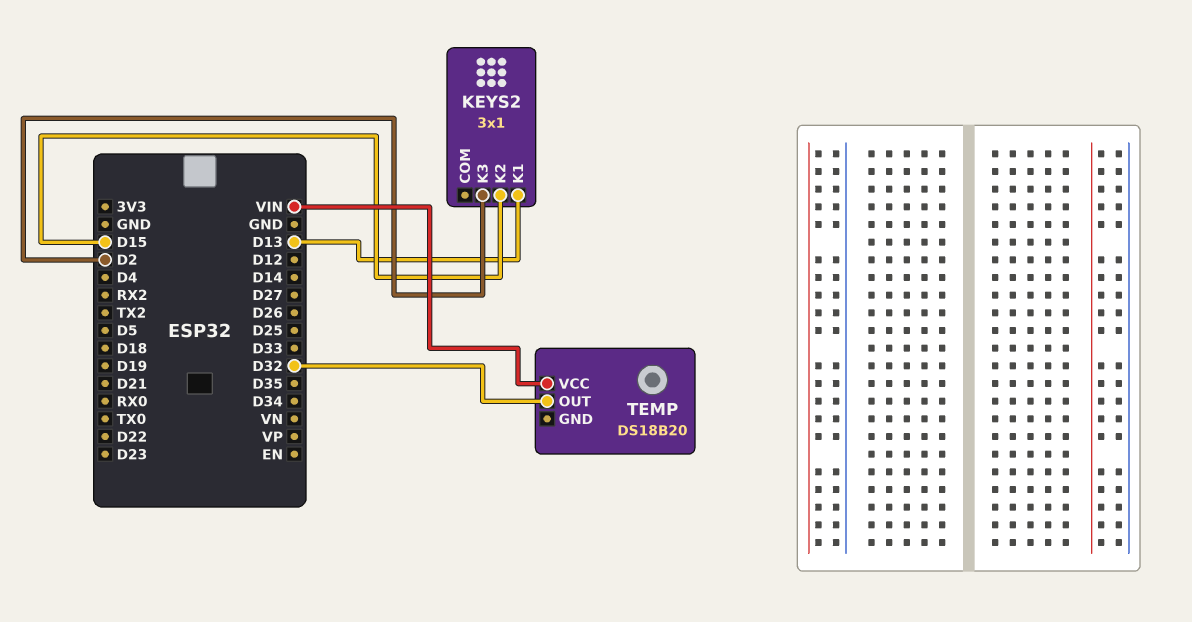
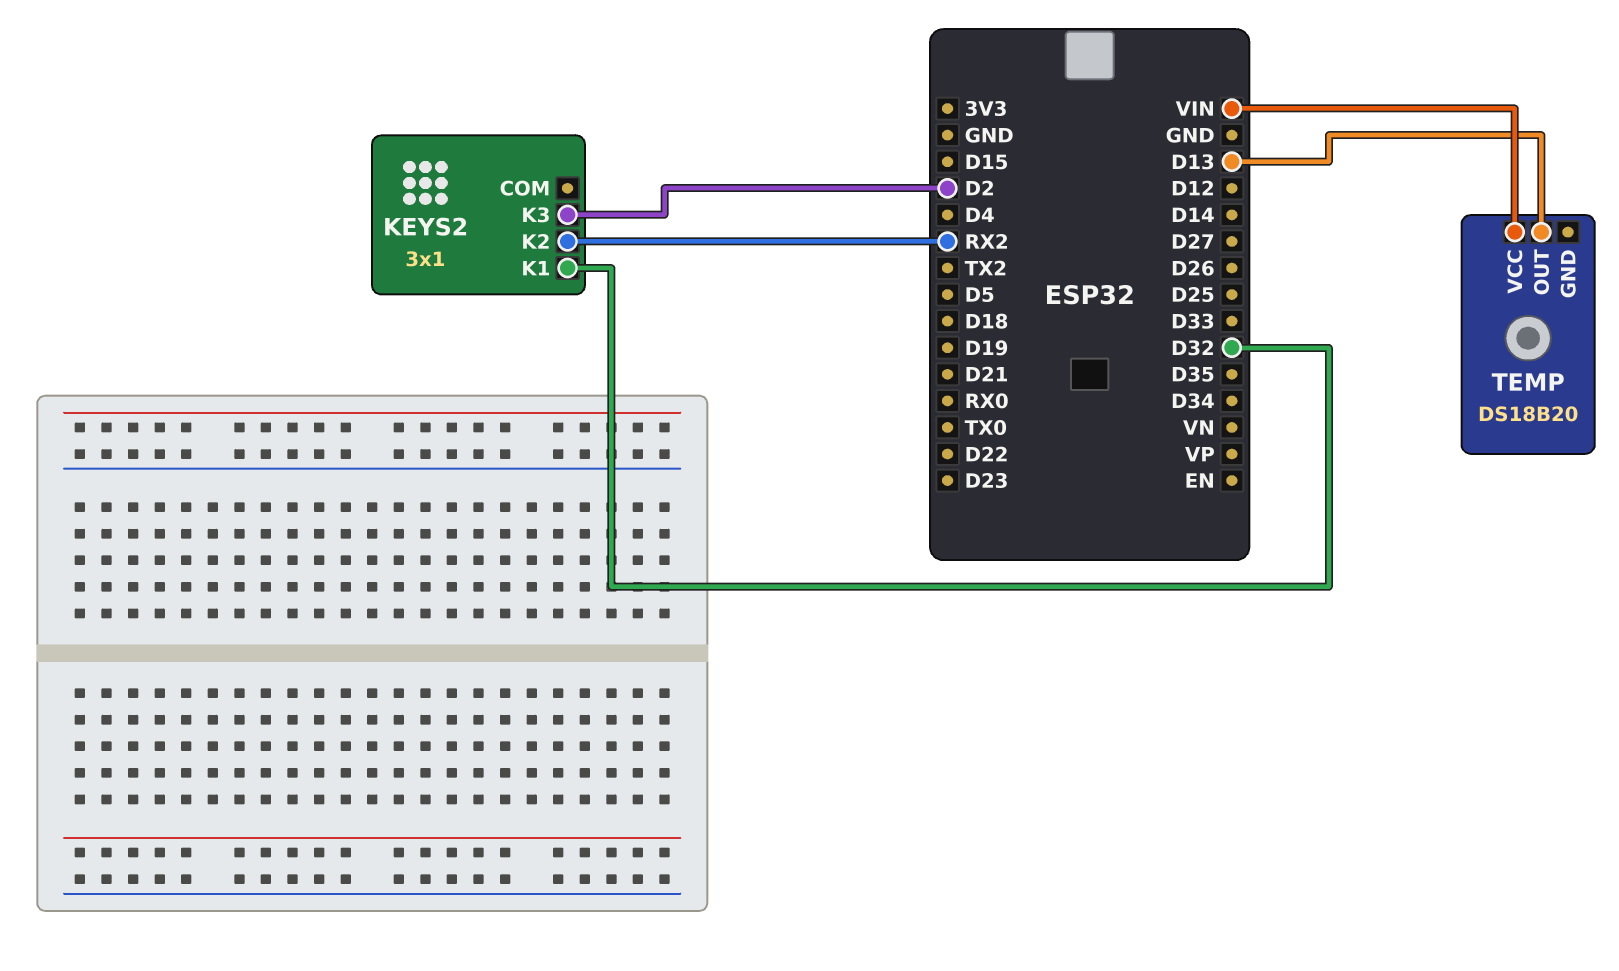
KEYS2 pin K1: D13 -> D32
KEYS2 pin K2: D15 -> RX2
TEMP pin OUT: D32 -> D13

